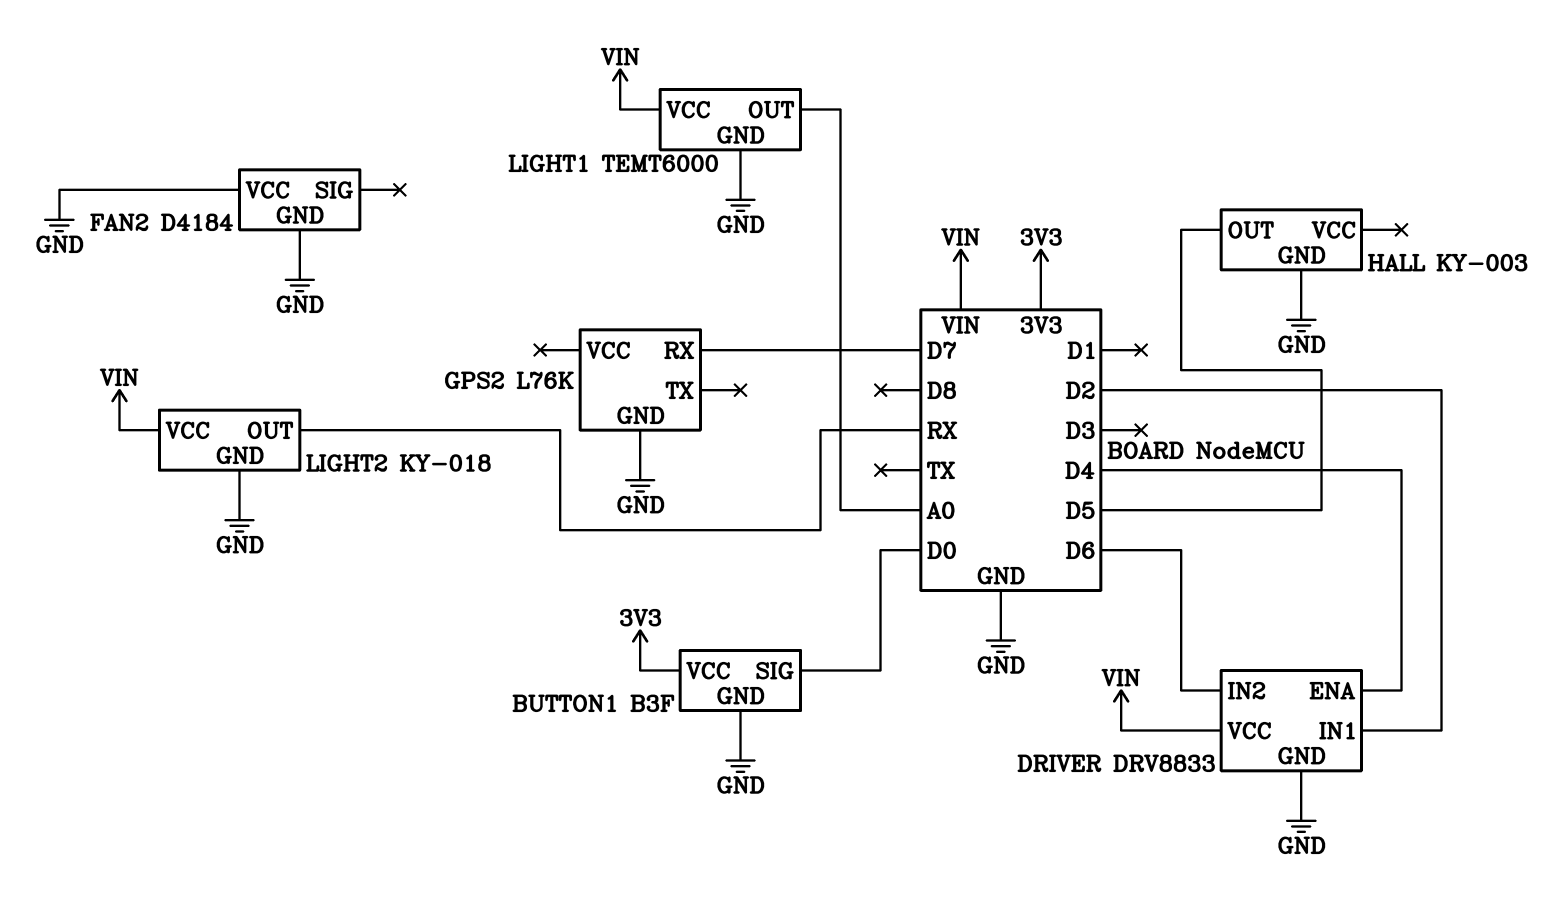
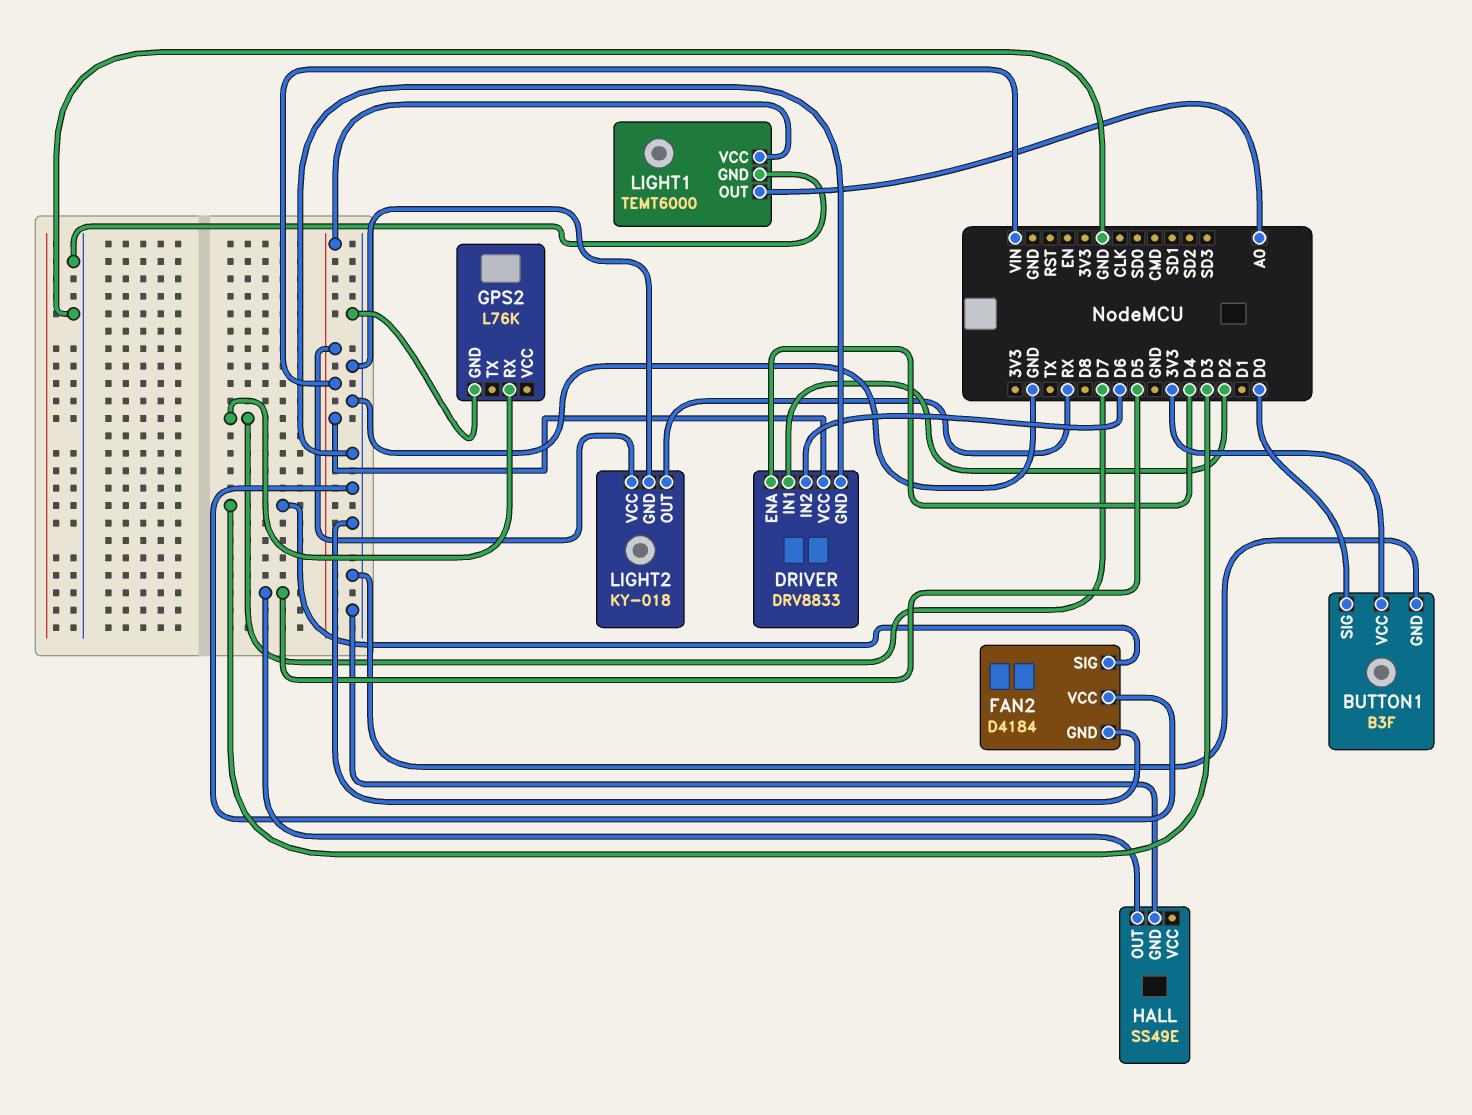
FAN2 pin SIG: none -> D3
HALL: KY-003 -> SS49E

